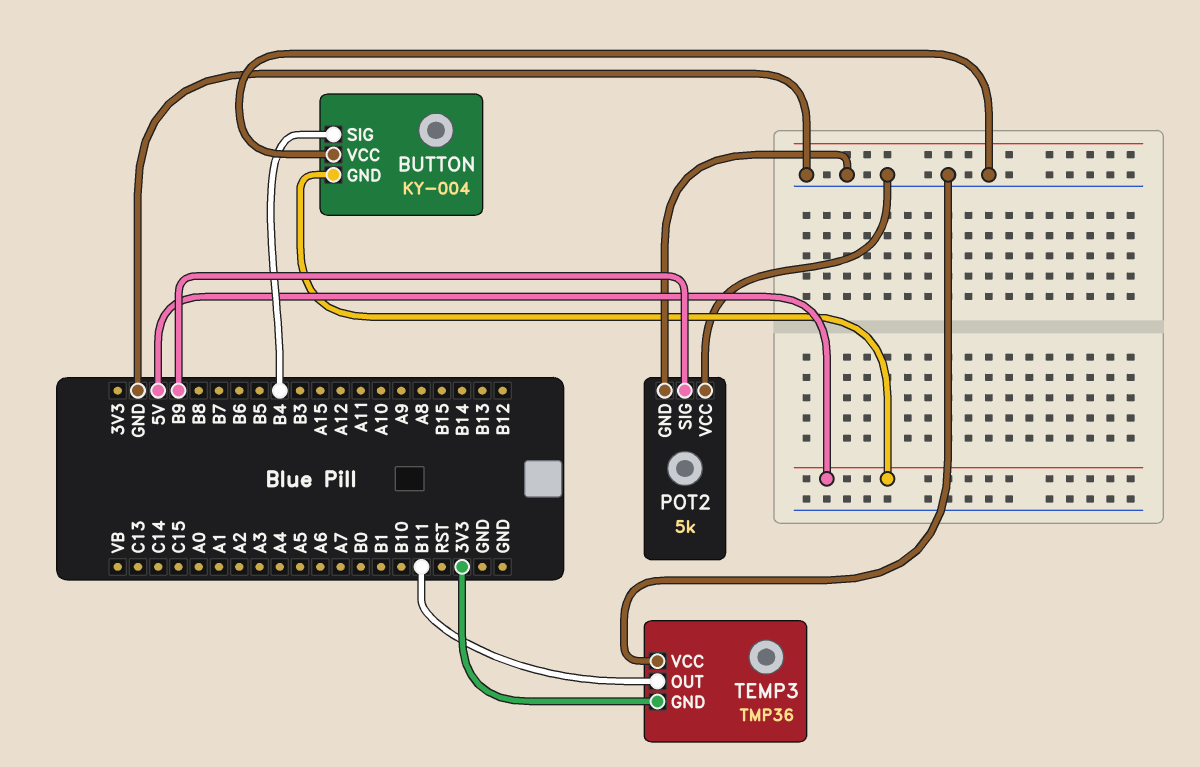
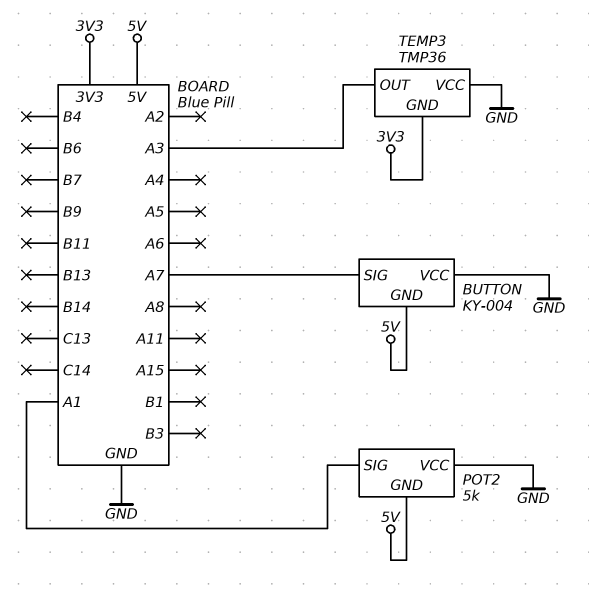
BUTTON pin SIG: B4 -> A7
POT2 pin GND: GND -> 5V
POT2 pin SIG: B9 -> A1
TEMP3 pin OUT: B11 -> A3

